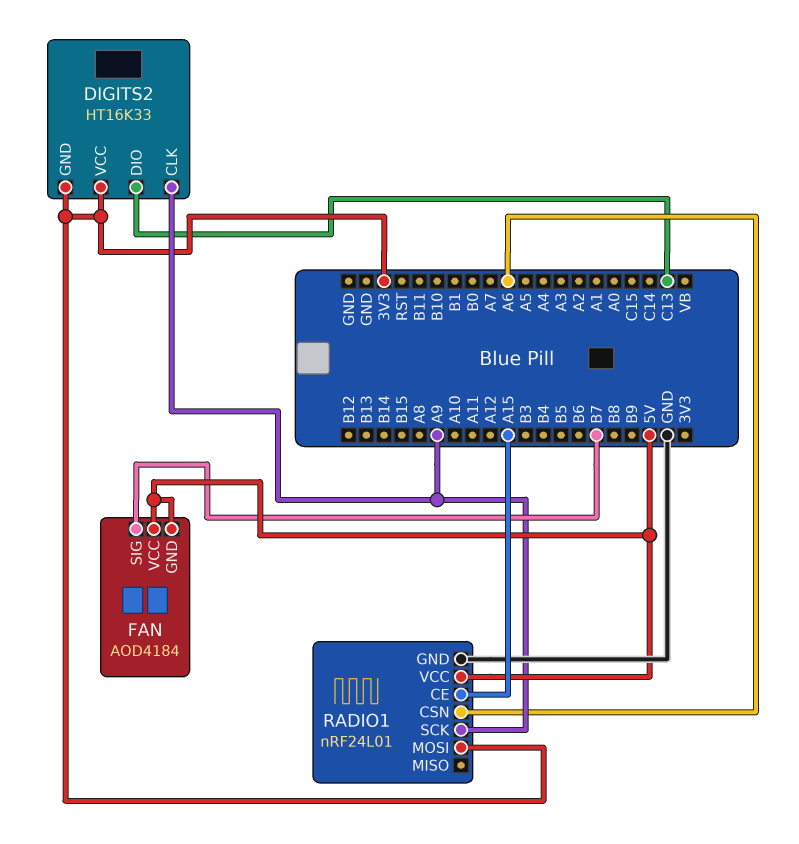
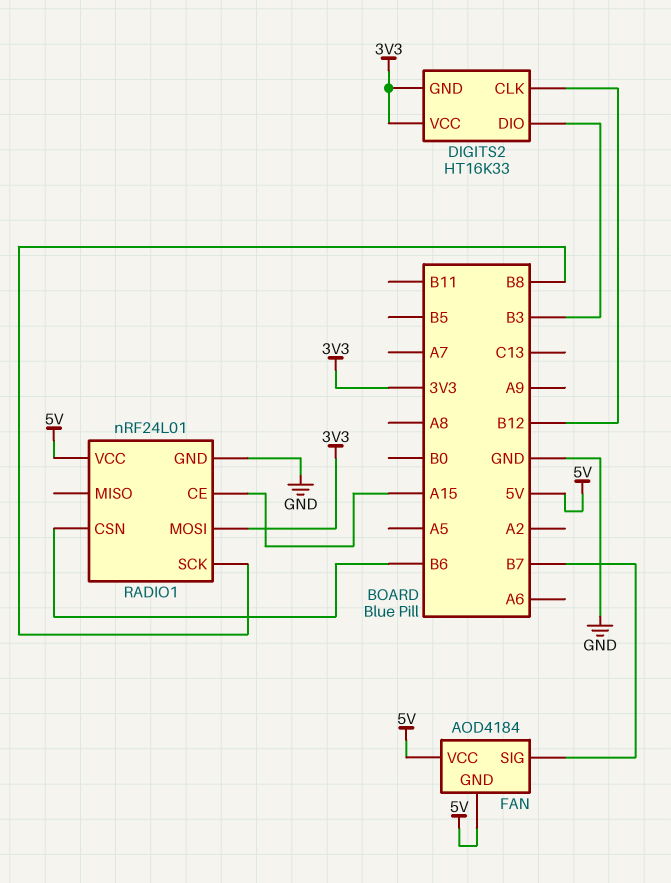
DIGITS2 pin CLK: A9 -> B12
DIGITS2 pin DIO: C13 -> B3
RADIO1 pin CSN: A6 -> B6
RADIO1 pin SCK: A9 -> B8

